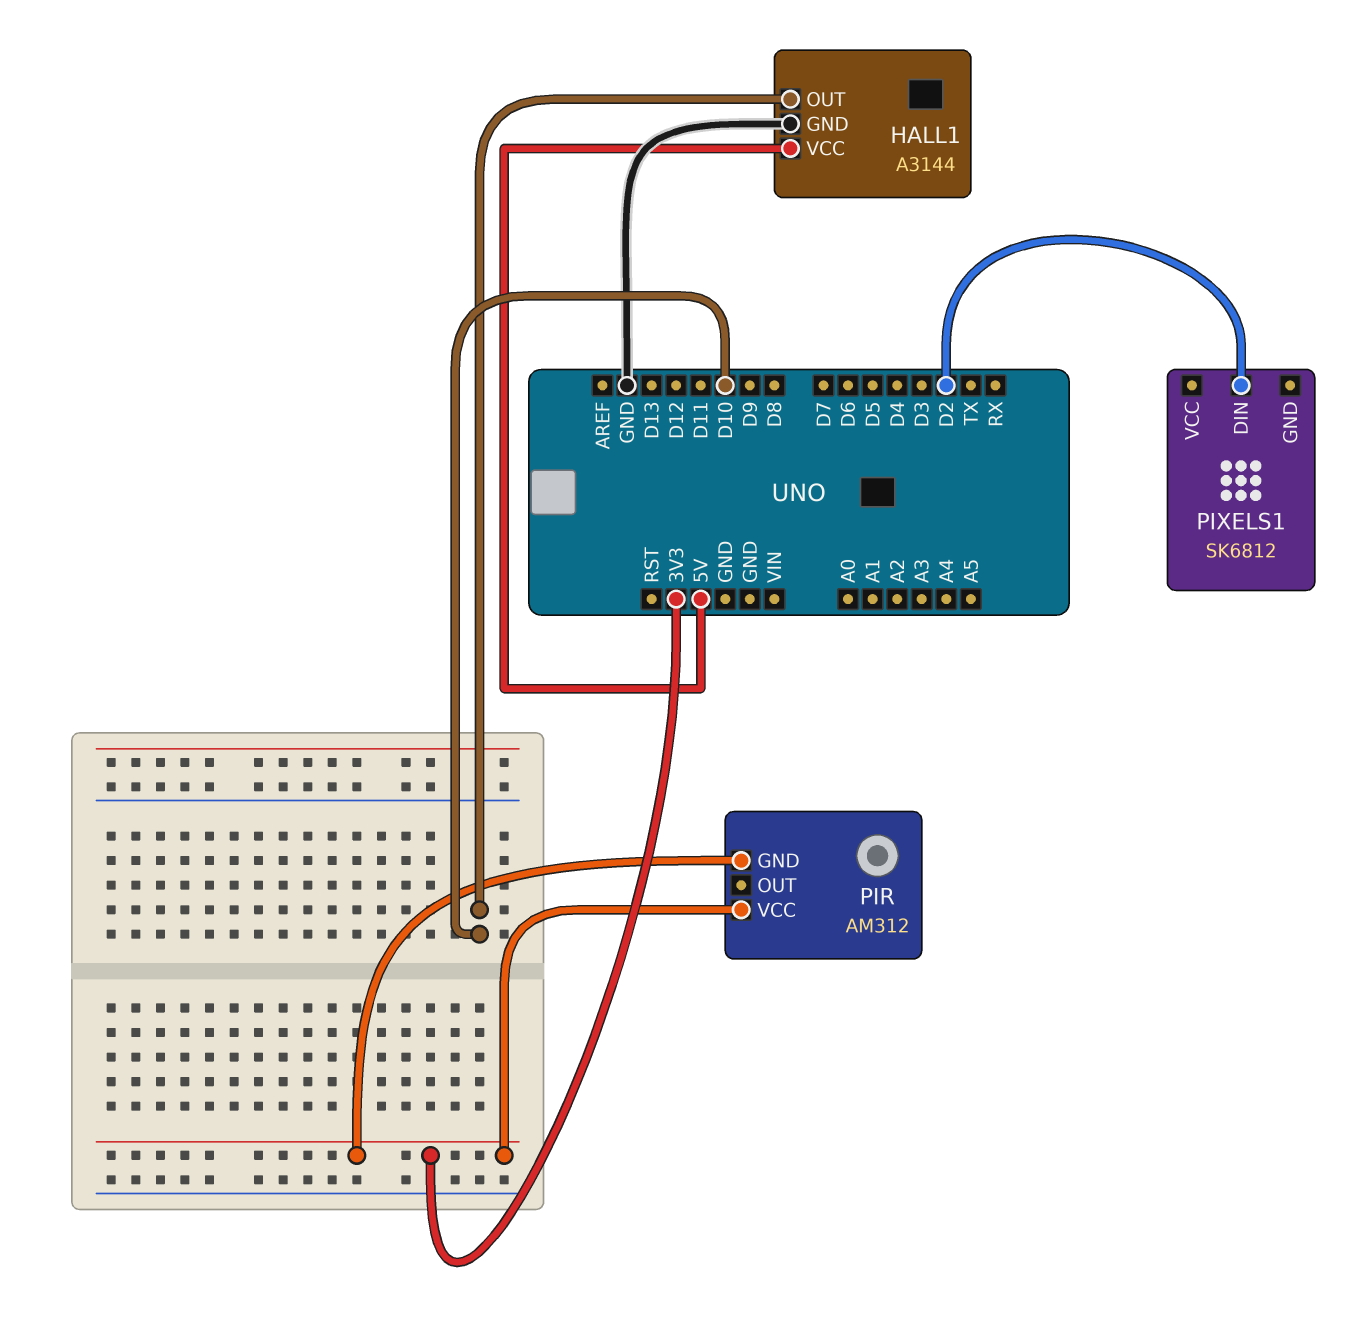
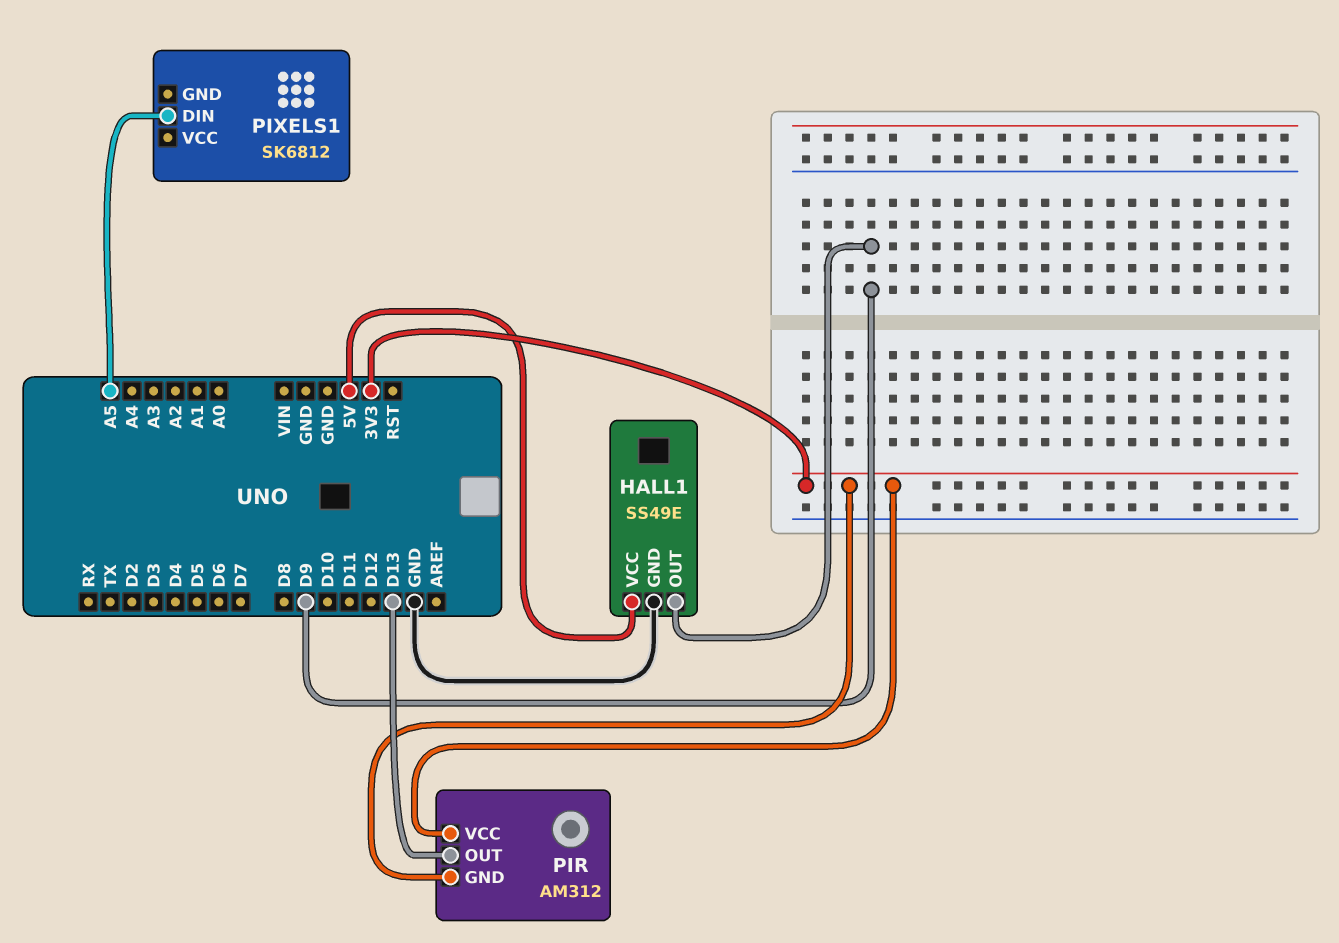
HALL1: A3144 -> SS49E
HALL1 pin OUT: D10 -> D9
PIR pin OUT: none -> D13
PIXELS1 pin DIN: D2 -> A5

